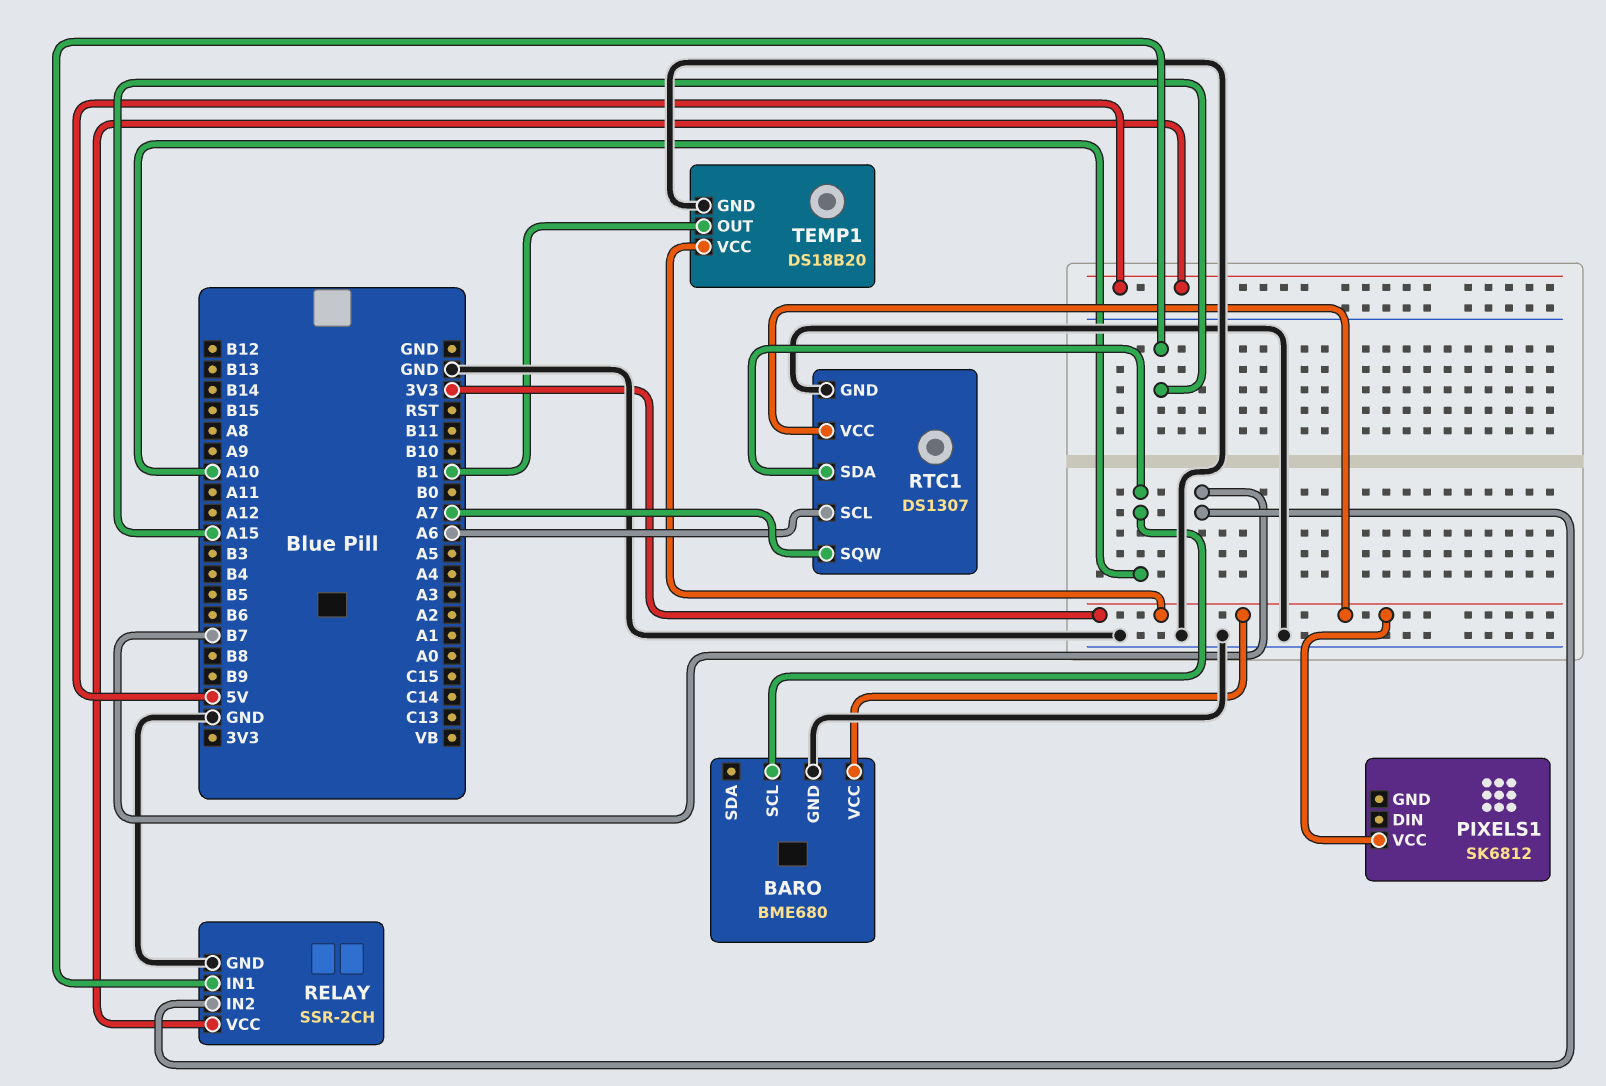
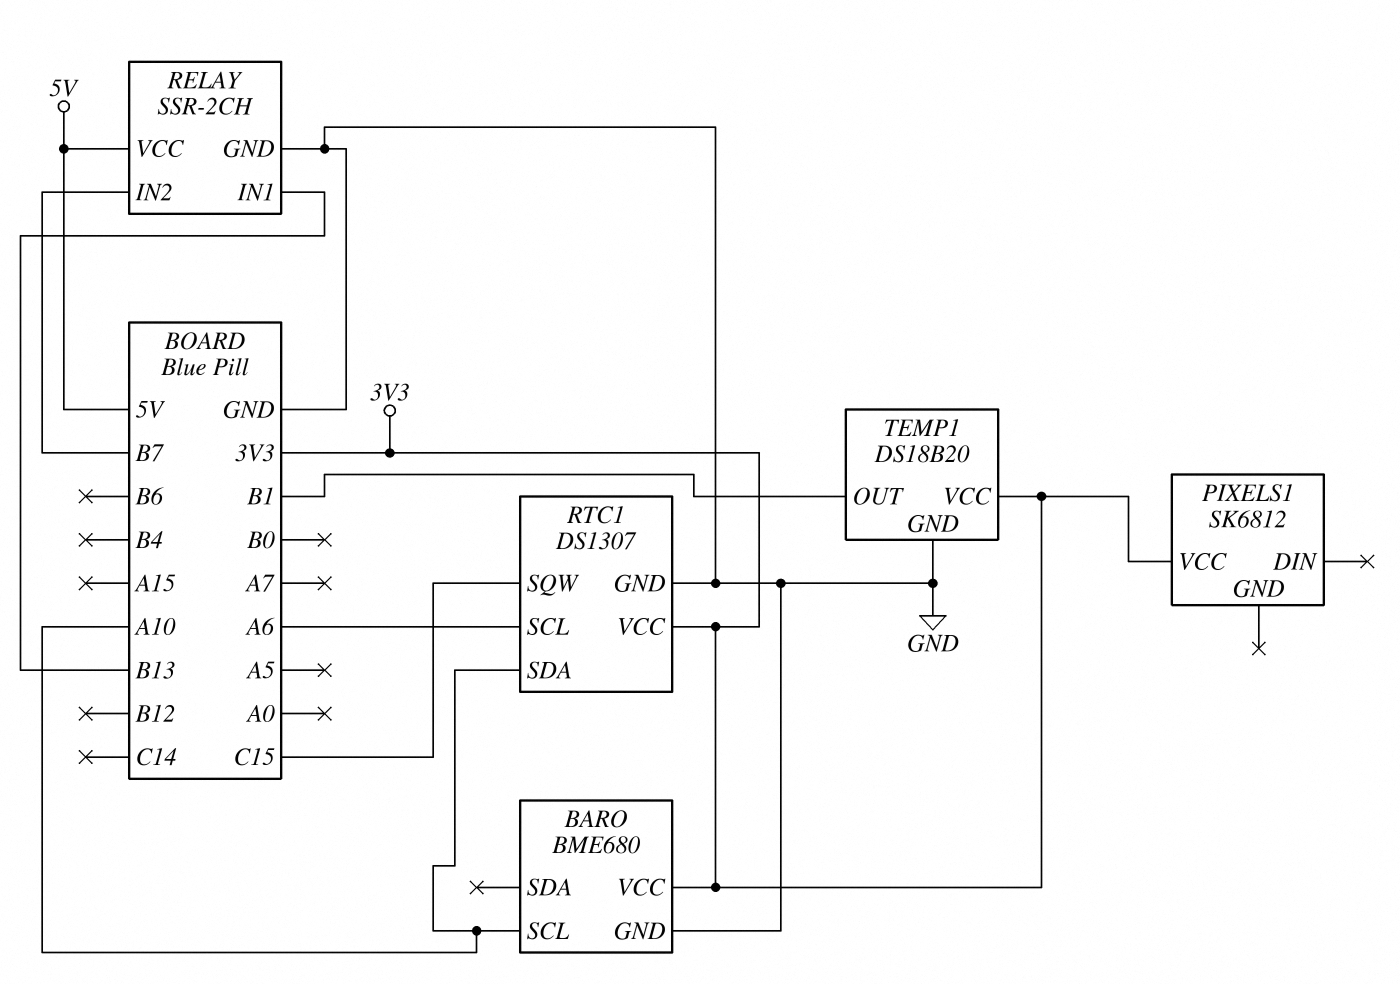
RELAY pin IN1: A15 -> B13
RTC1 pin SQW: A7 -> C15

